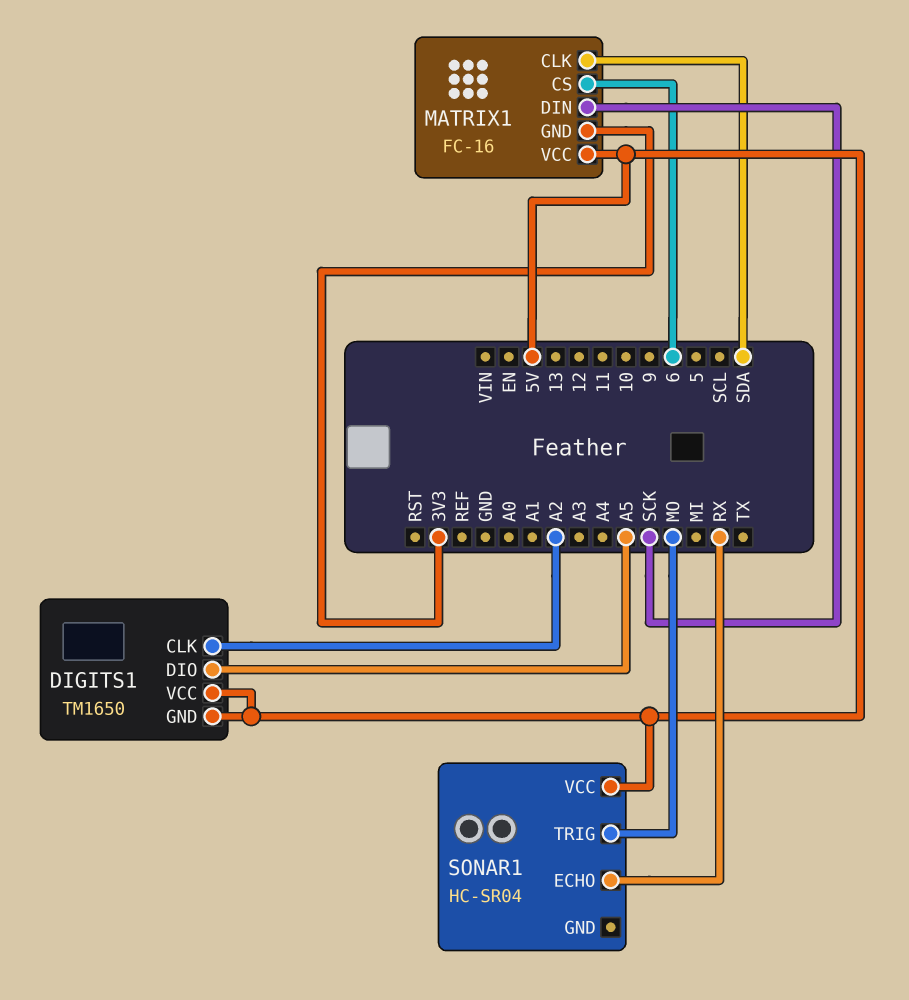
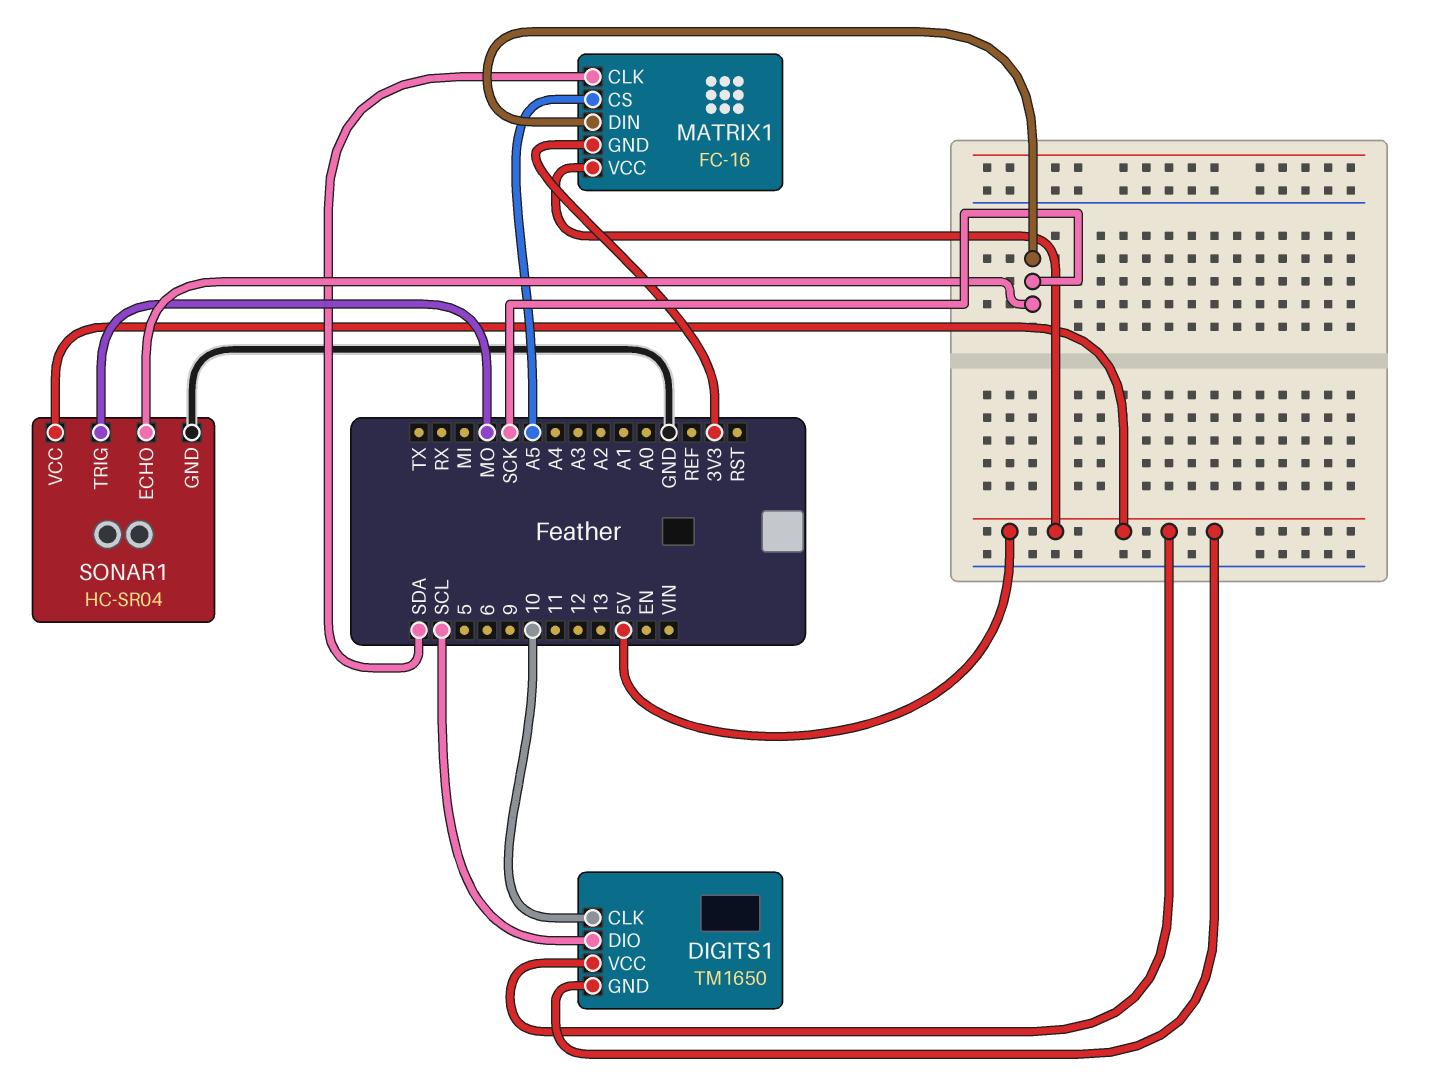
DIGITS1 pin CLK: A2 -> 10
DIGITS1 pin DIO: A5 -> SCL
MATRIX1 pin CS: 6 -> A5
SONAR1 pin ECHO: RX -> SCK
SONAR1 pin GND: none -> GND

